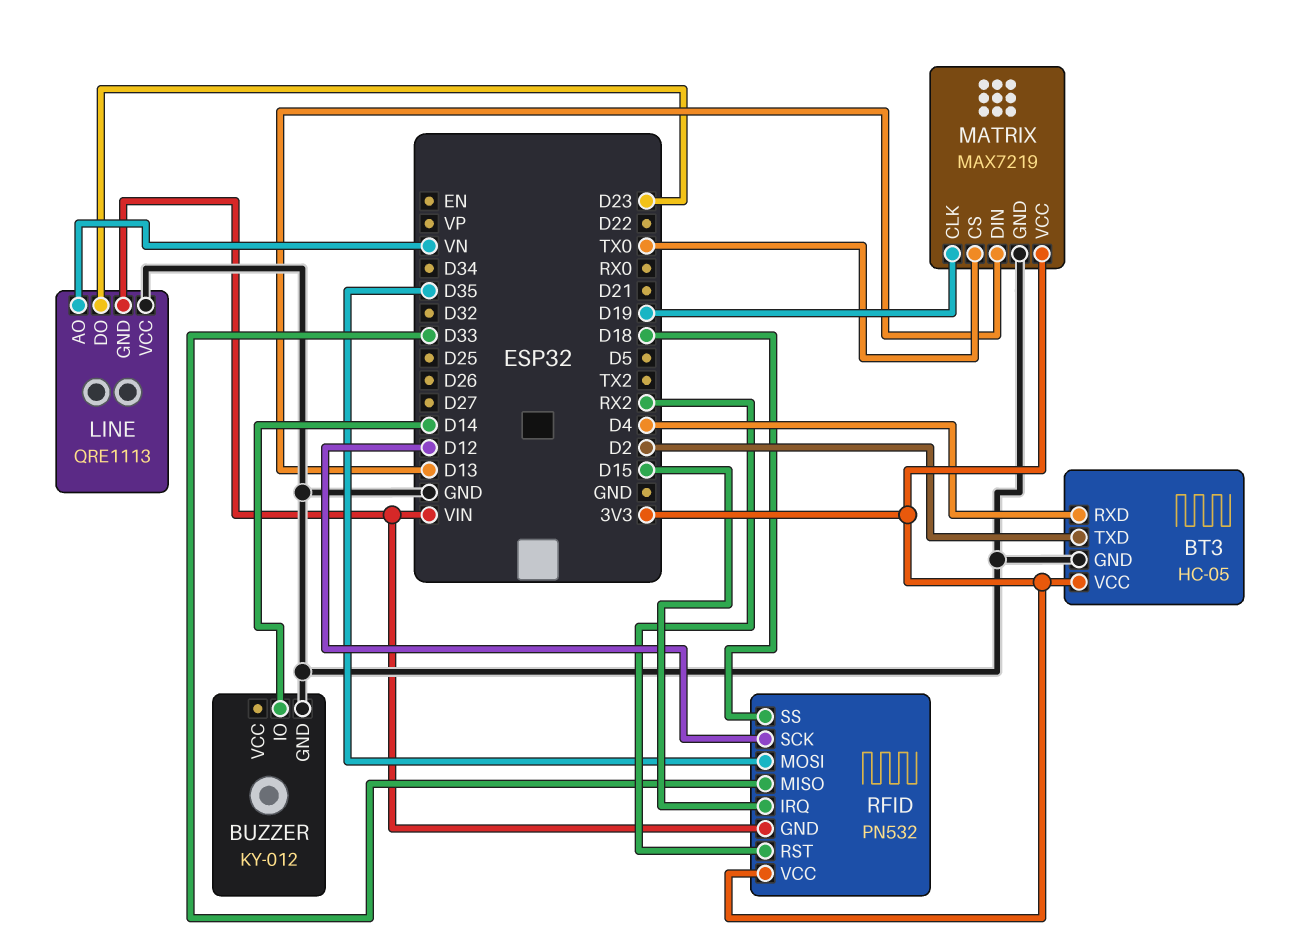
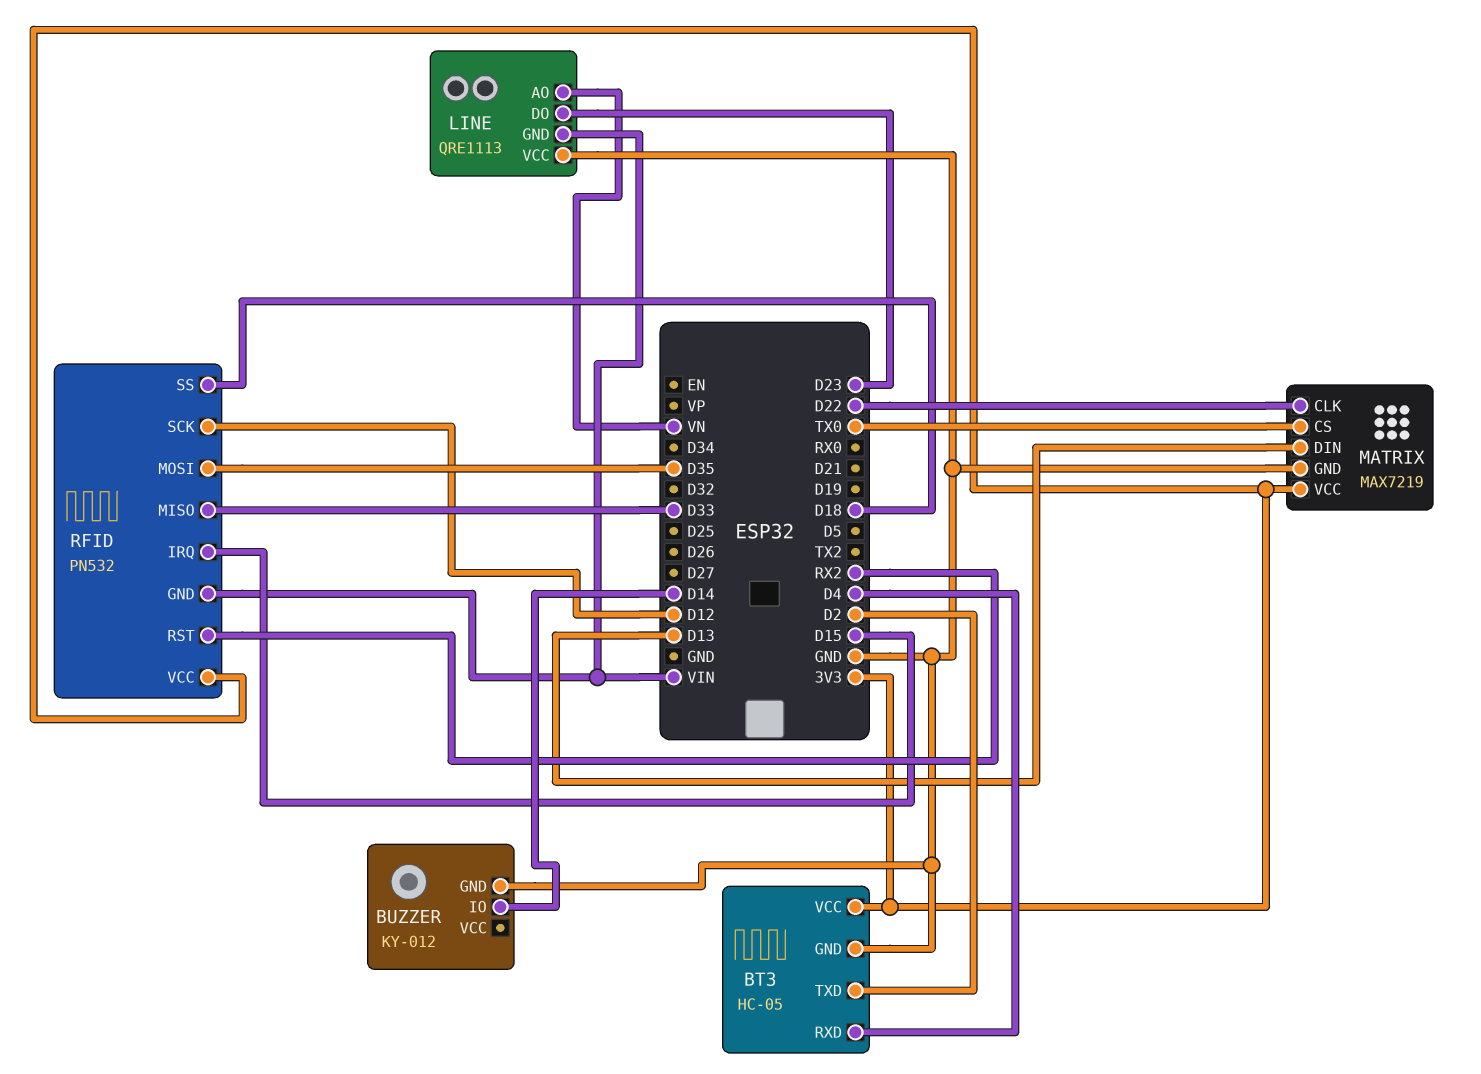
MATRIX pin CLK: D19 -> D22

